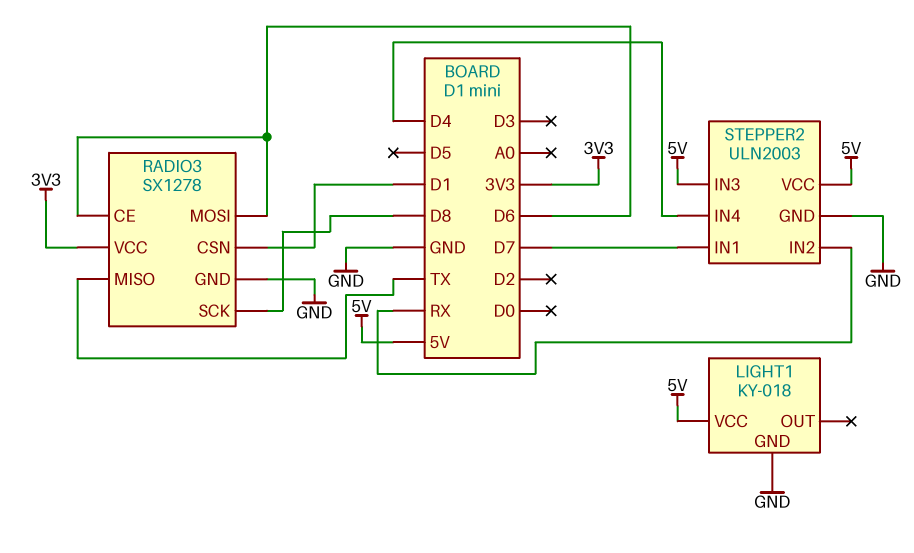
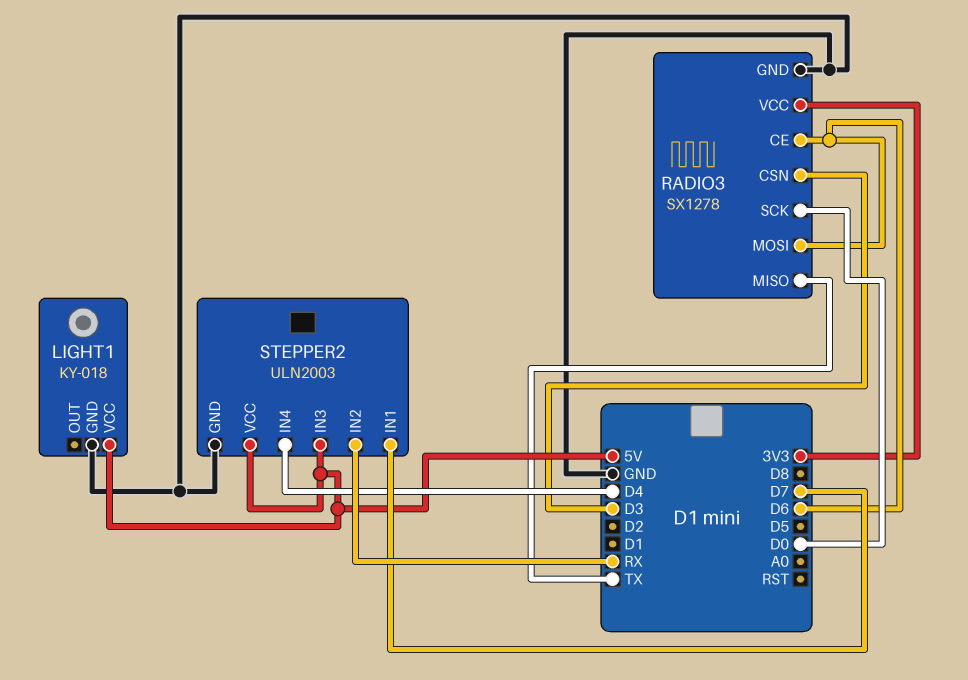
RADIO3 pin CSN: D1 -> D3
RADIO3 pin SCK: D8 -> D0

